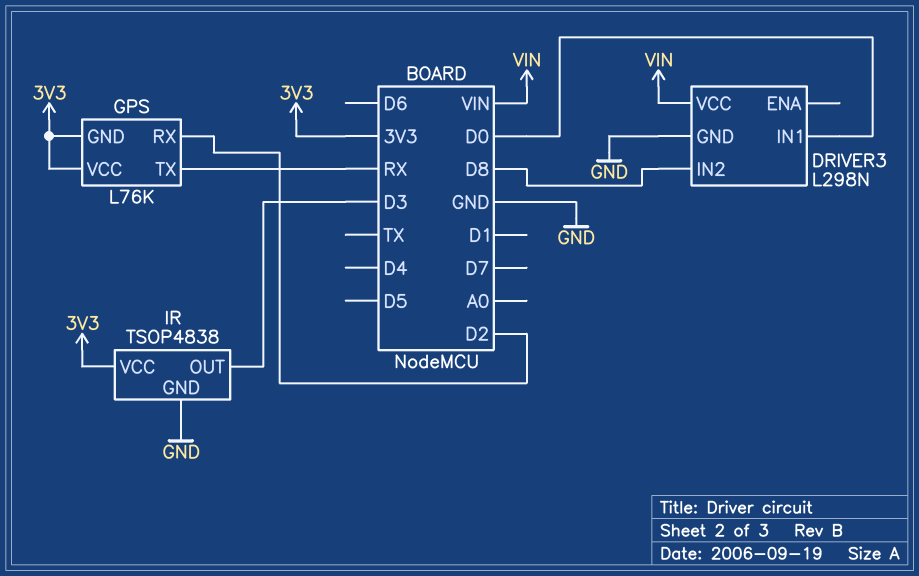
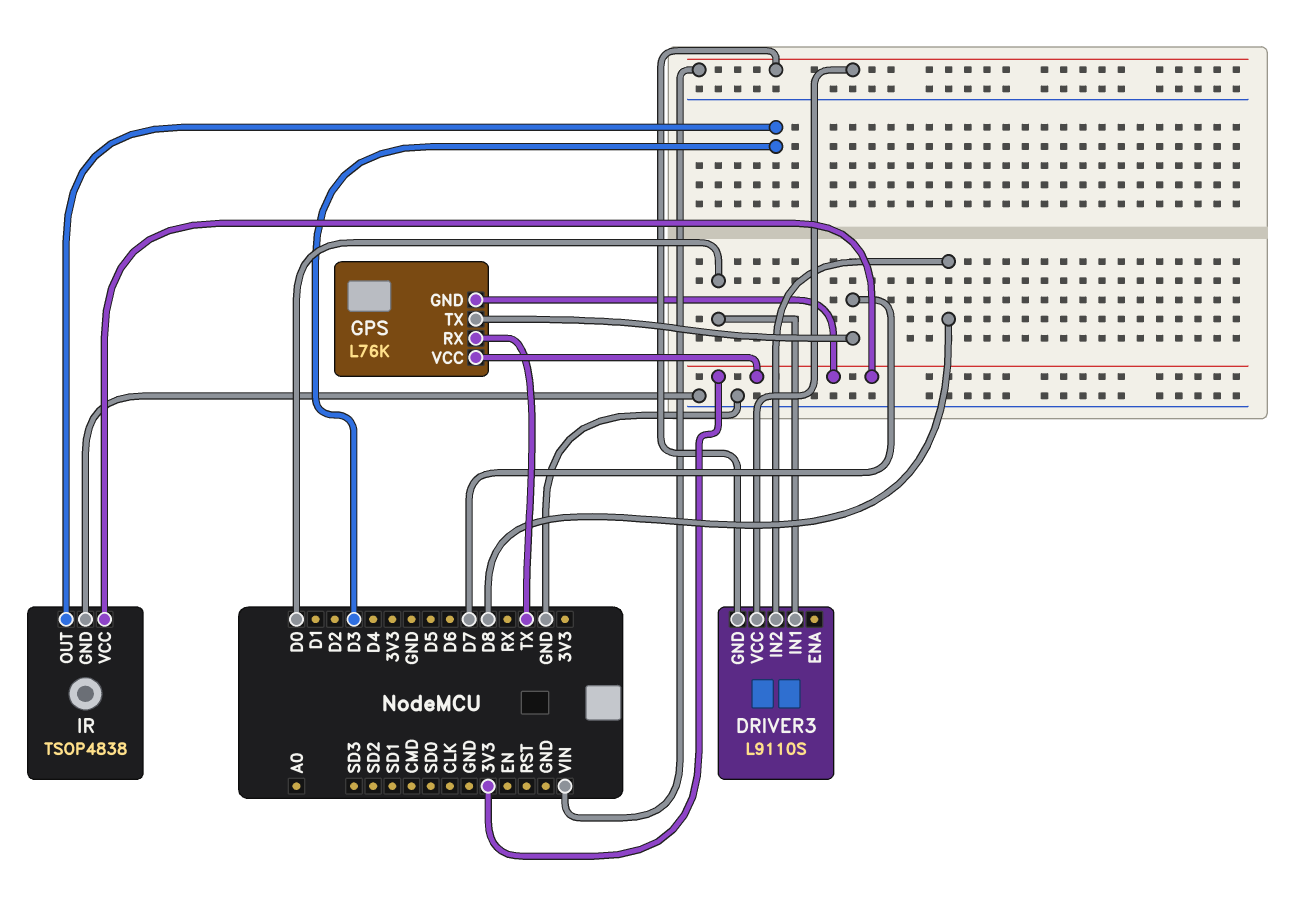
DRIVER3: L298N -> L9110S
DRIVER3 pin GND: GND -> VIN
GPS pin RX: D2 -> TX
GPS pin TX: RX -> D7

